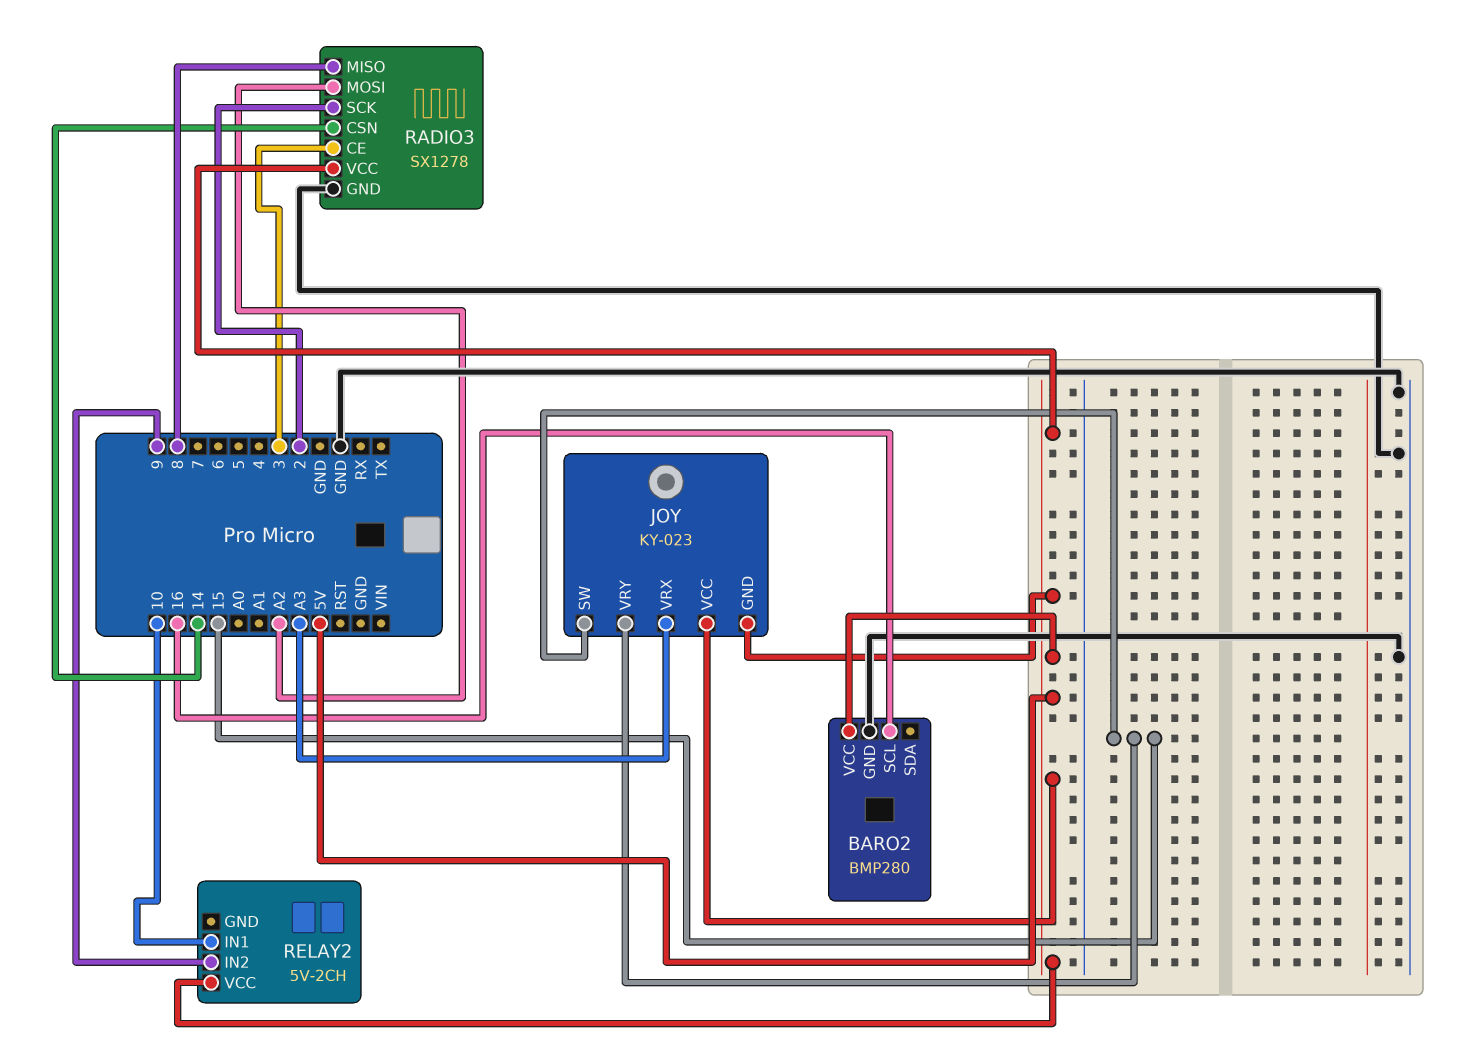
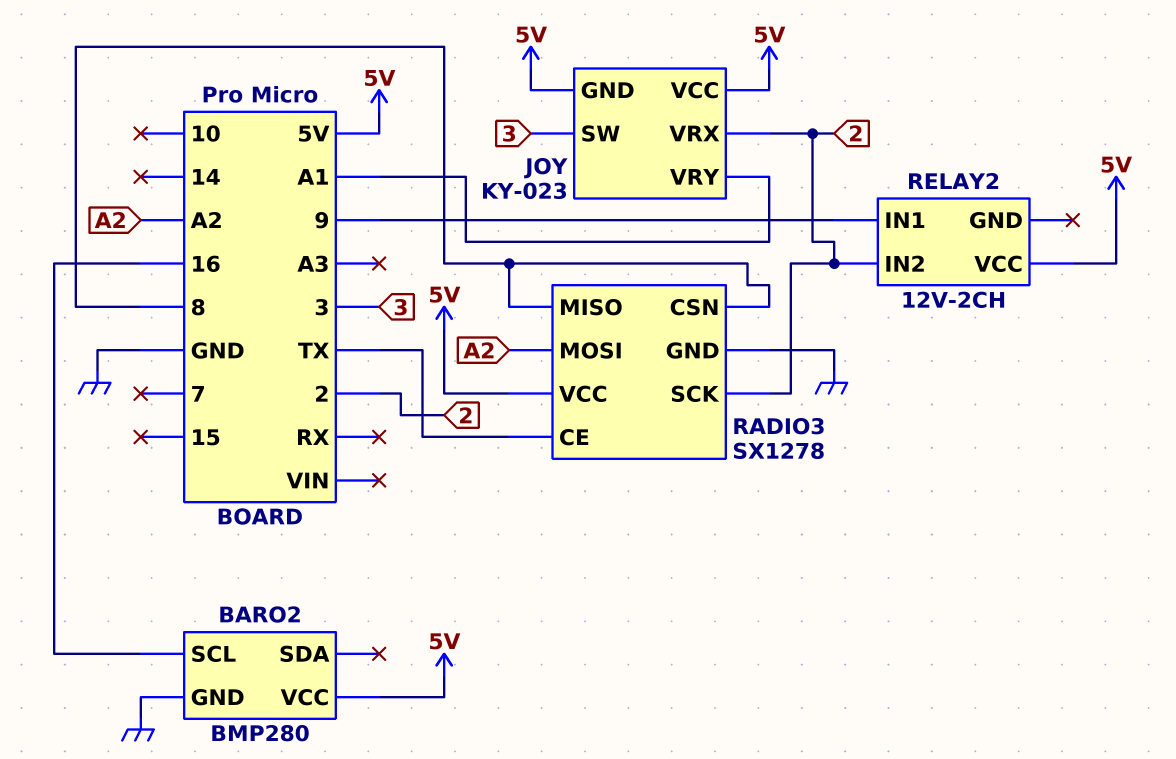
JOY pin SW: 15 -> 3
JOY pin VRX: A3 -> 2
JOY pin VRY: 15 -> A1
RADIO3 pin CE: 3 -> TX
RADIO3 pin CSN: 14 -> 8
RELAY2: 5V-2CH -> 12V-2CH
RELAY2 pin IN1: 10 -> 9
RELAY2 pin IN2: 9 -> 2

